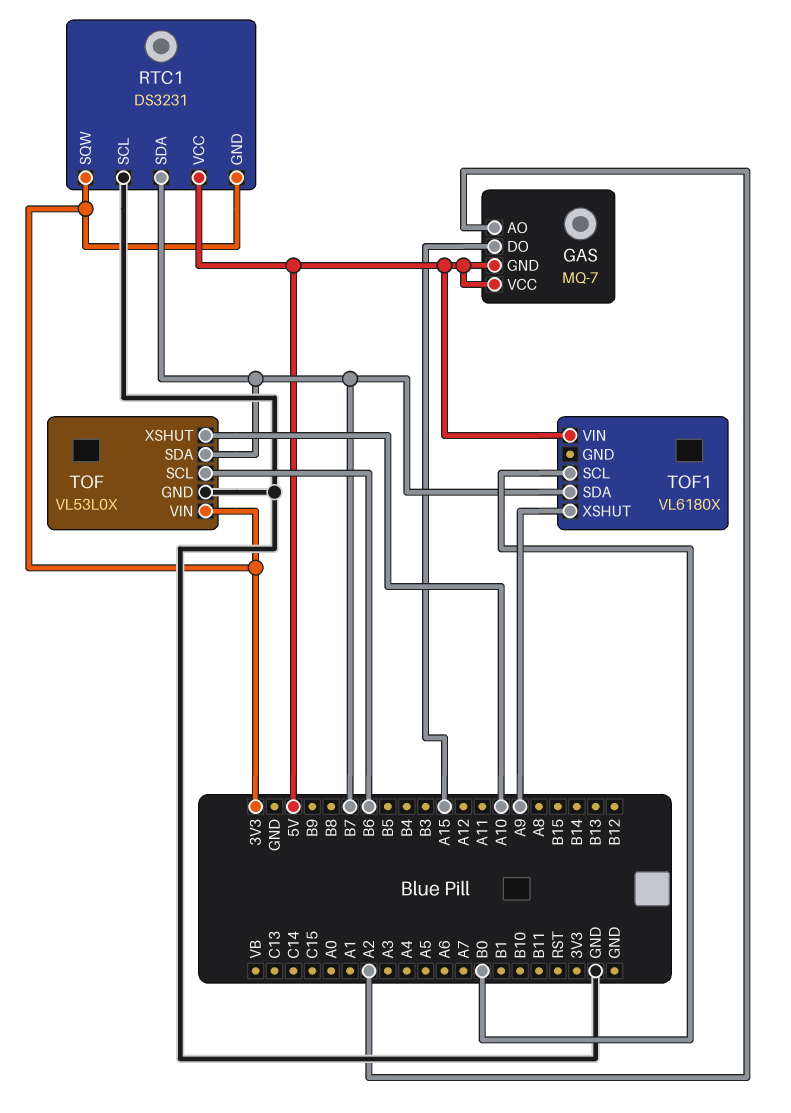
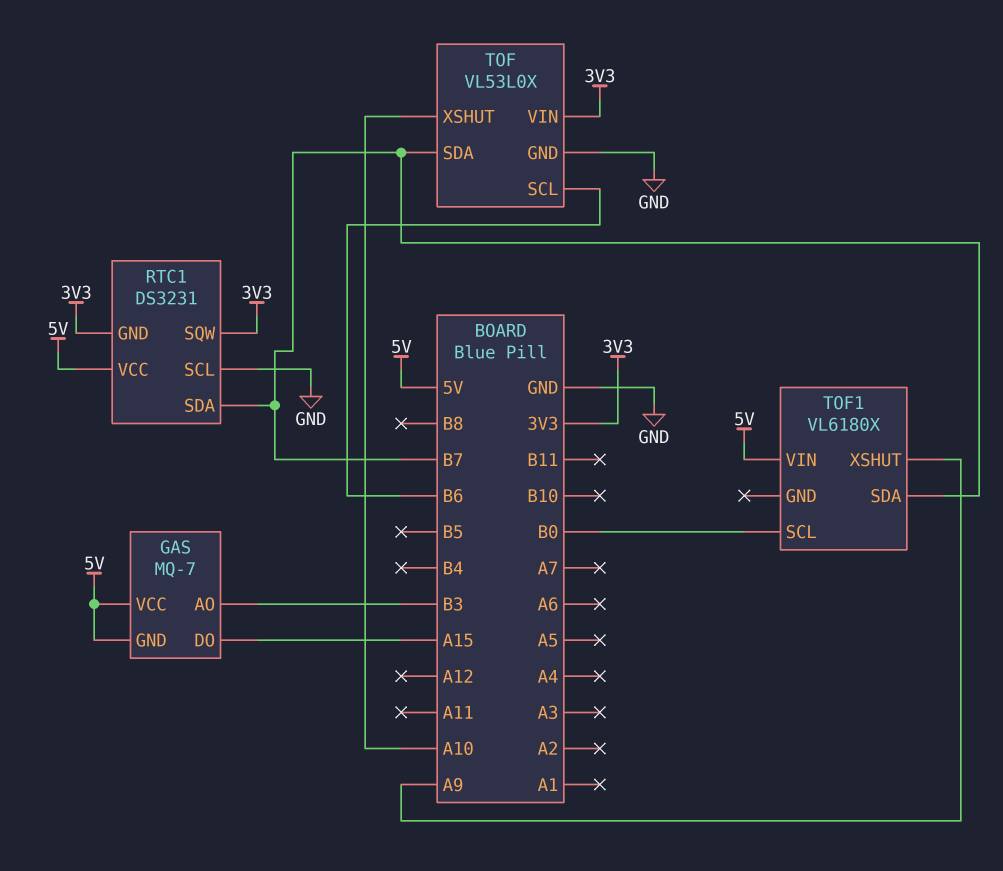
GAS pin AO: A2 -> B3

